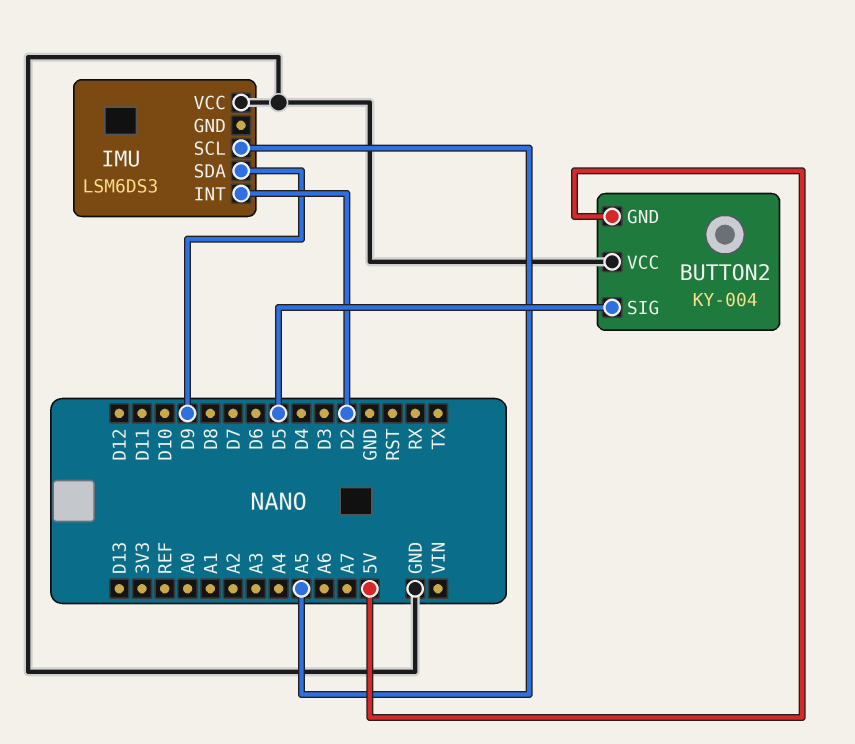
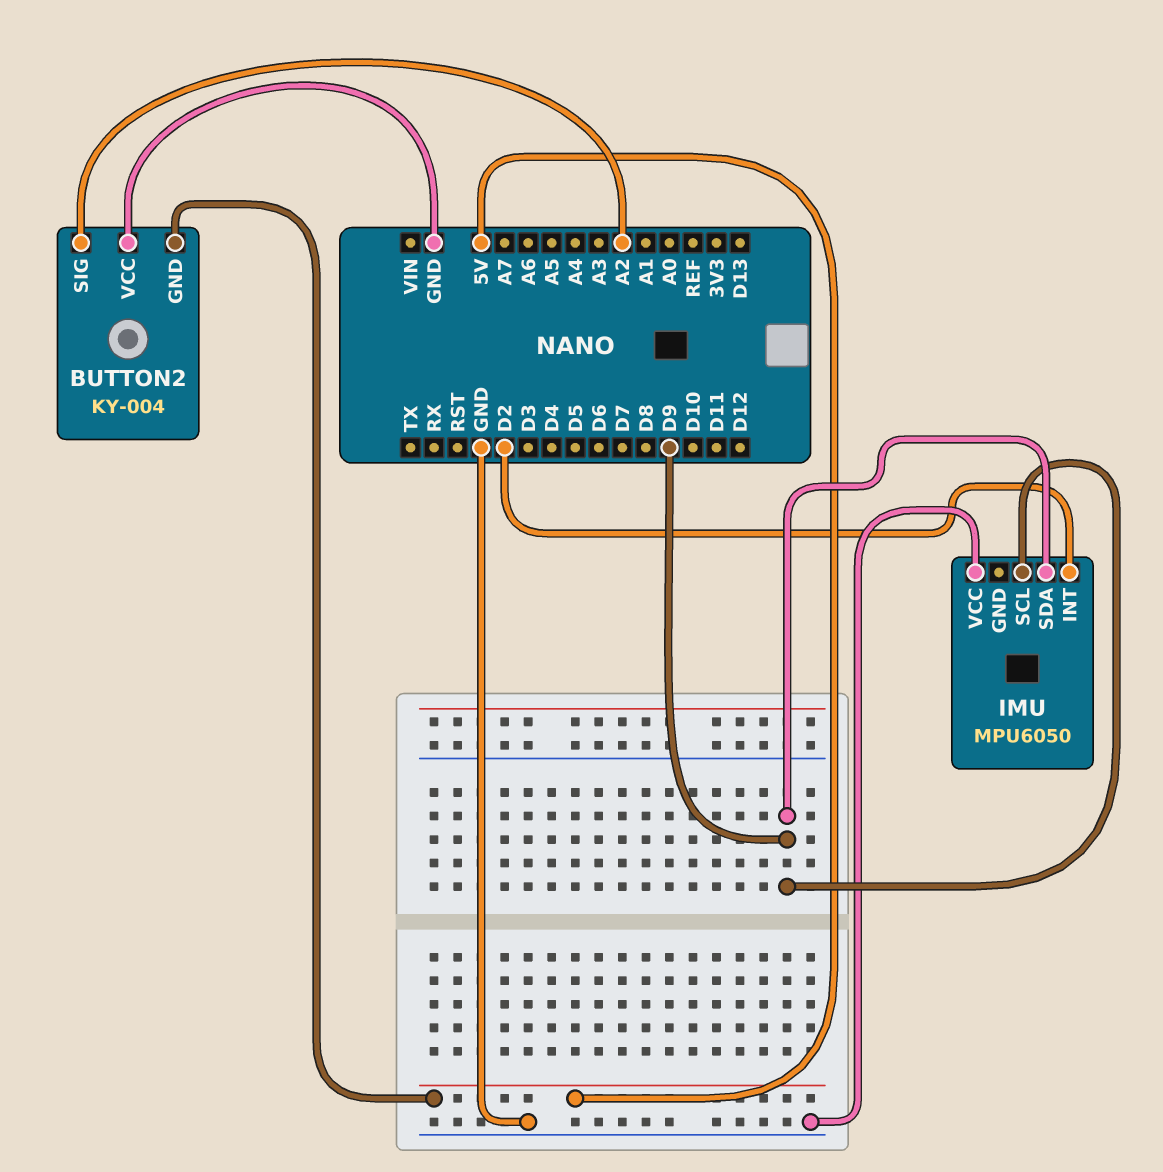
BUTTON2 pin SIG: D5 -> A2
IMU: LSM6DS3 -> MPU6050
IMU pin SCL: A5 -> D9

